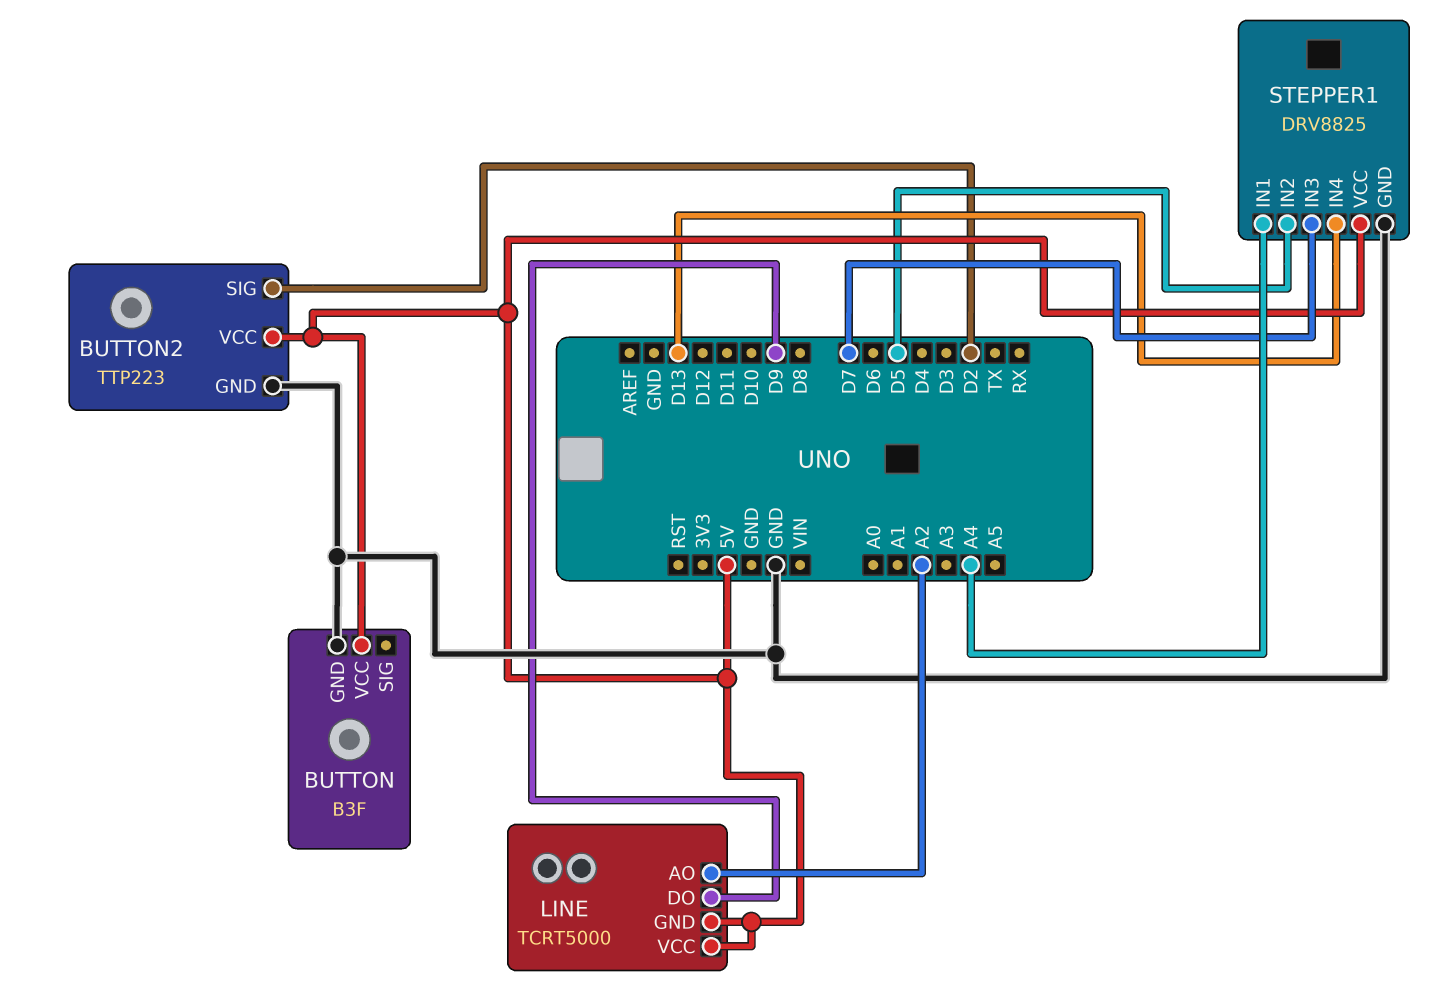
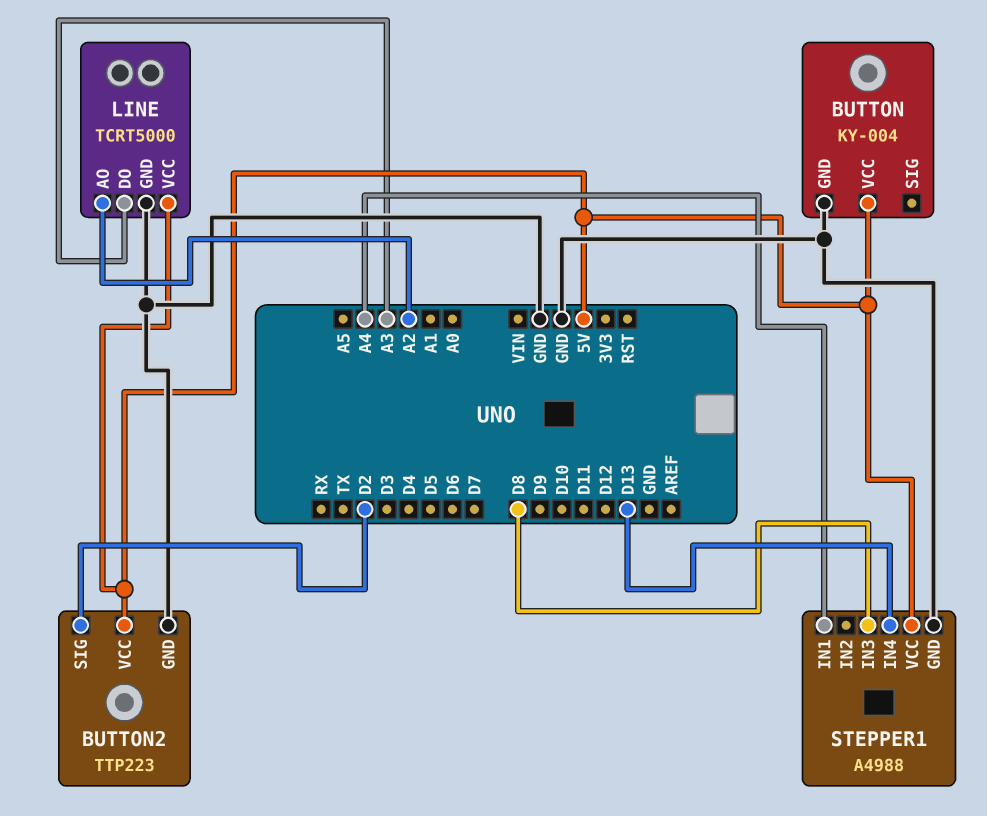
BUTTON: B3F -> KY-004
LINE pin DO: D9 -> A3
LINE pin GND: 5V -> GND
STEPPER1: DRV8825 -> A4988
STEPPER1 pin IN2: D5 -> none
STEPPER1 pin IN3: D7 -> D8

